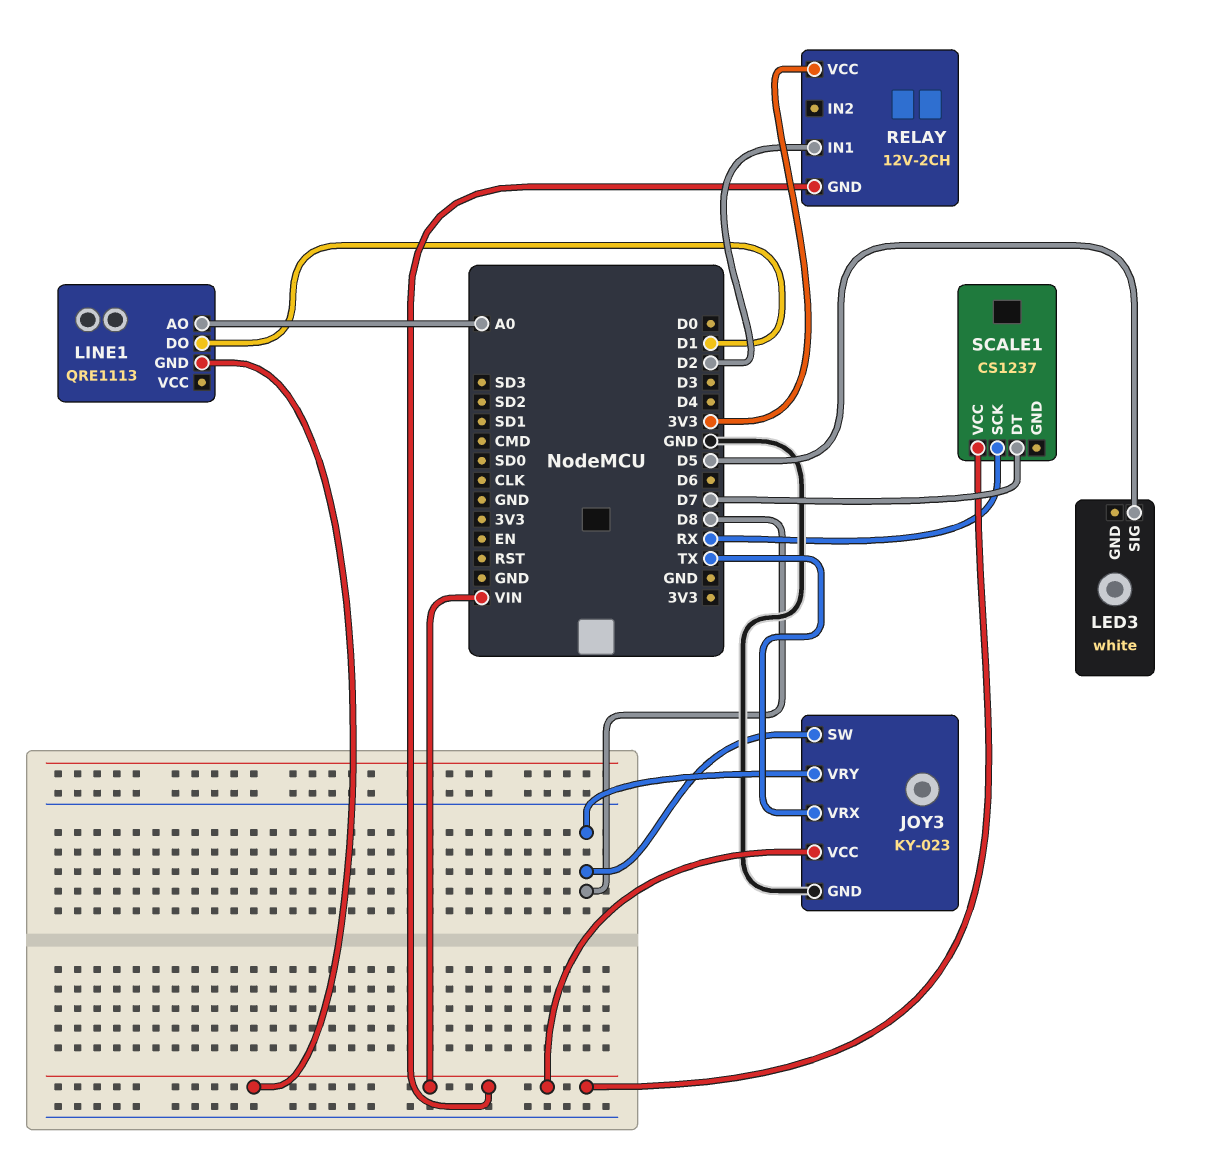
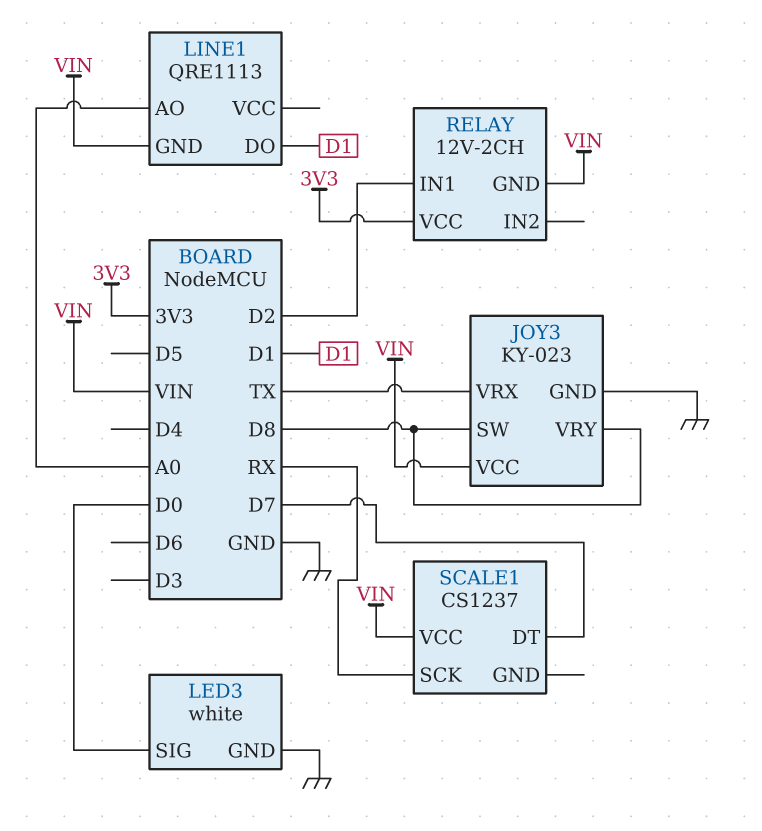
LED3 pin GND: none -> GND
LED3 pin SIG: D5 -> D0

